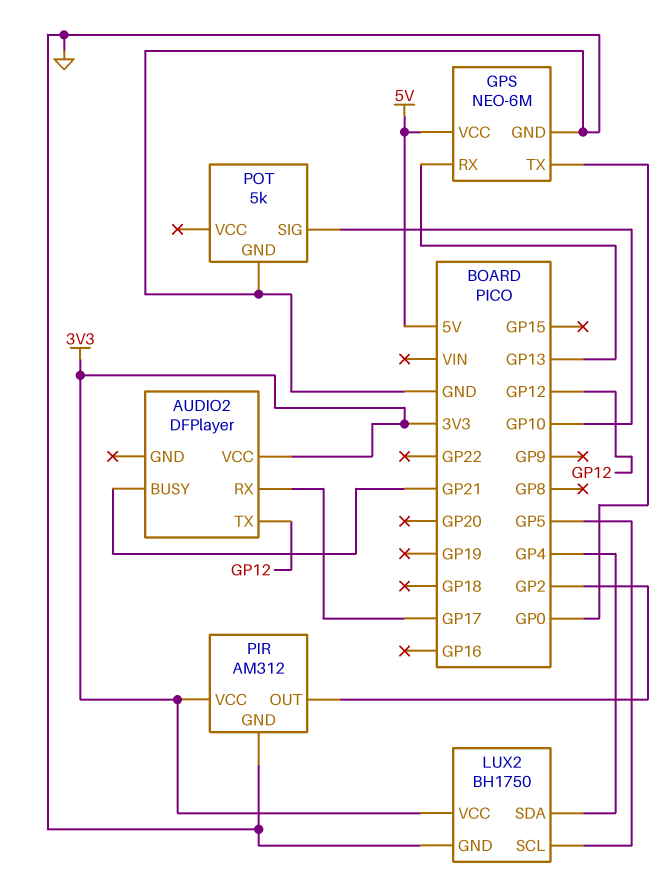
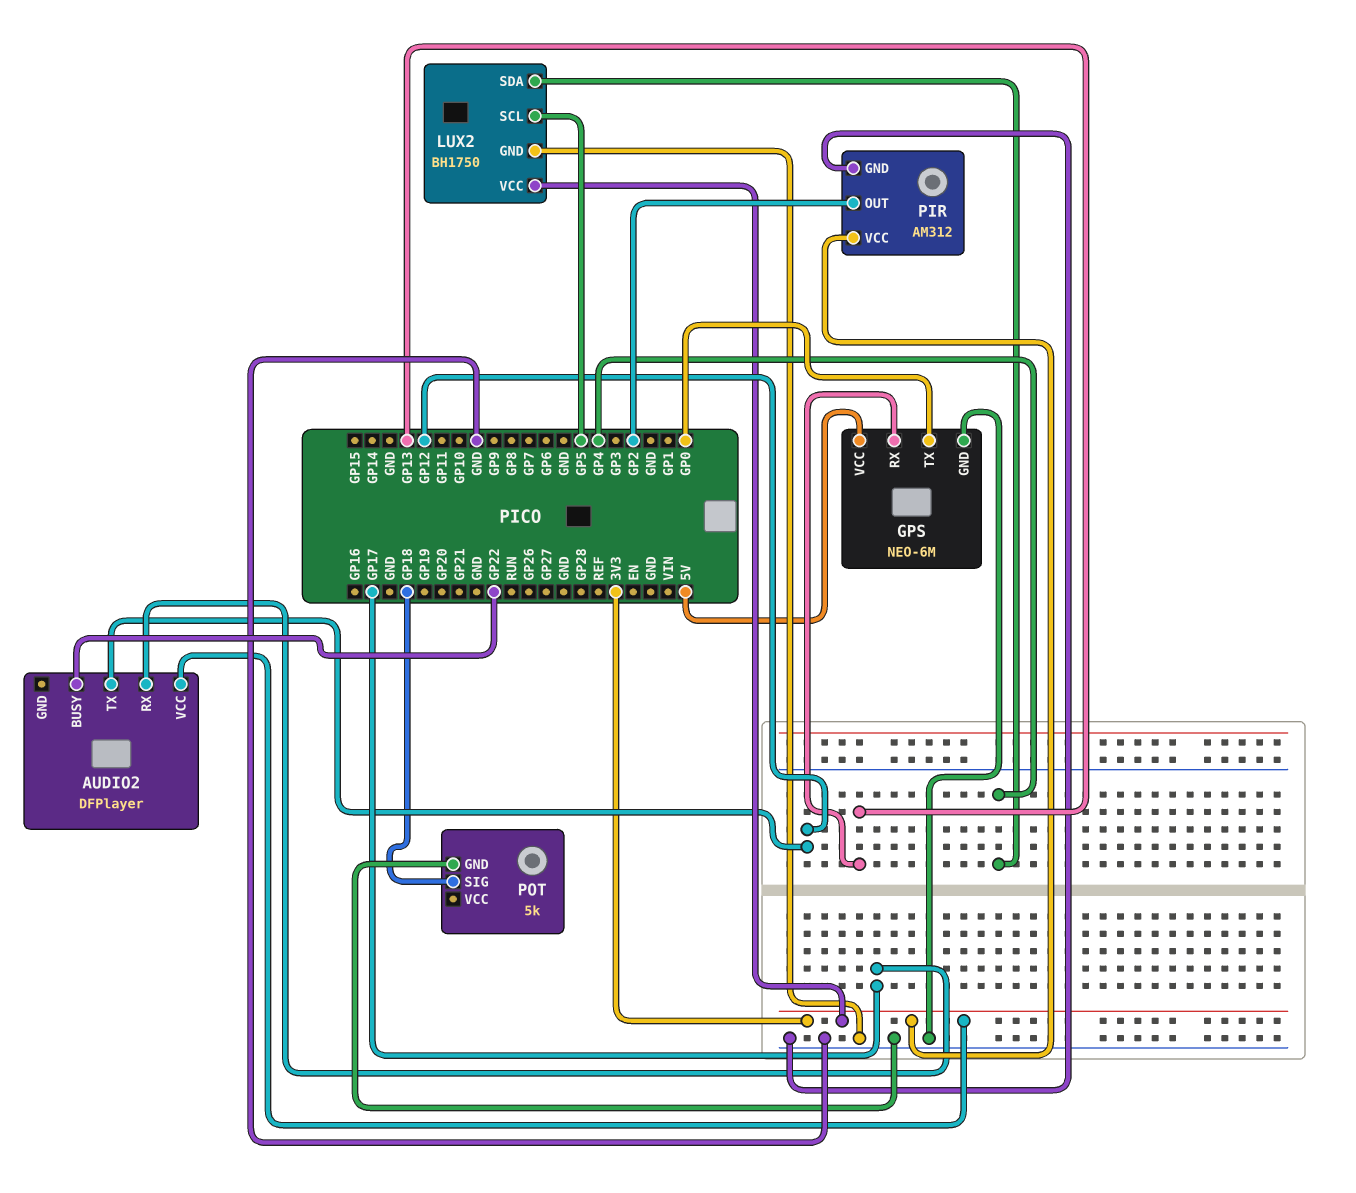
AUDIO2 pin BUSY: GP21 -> GP22
POT pin SIG: GP10 -> GP18

